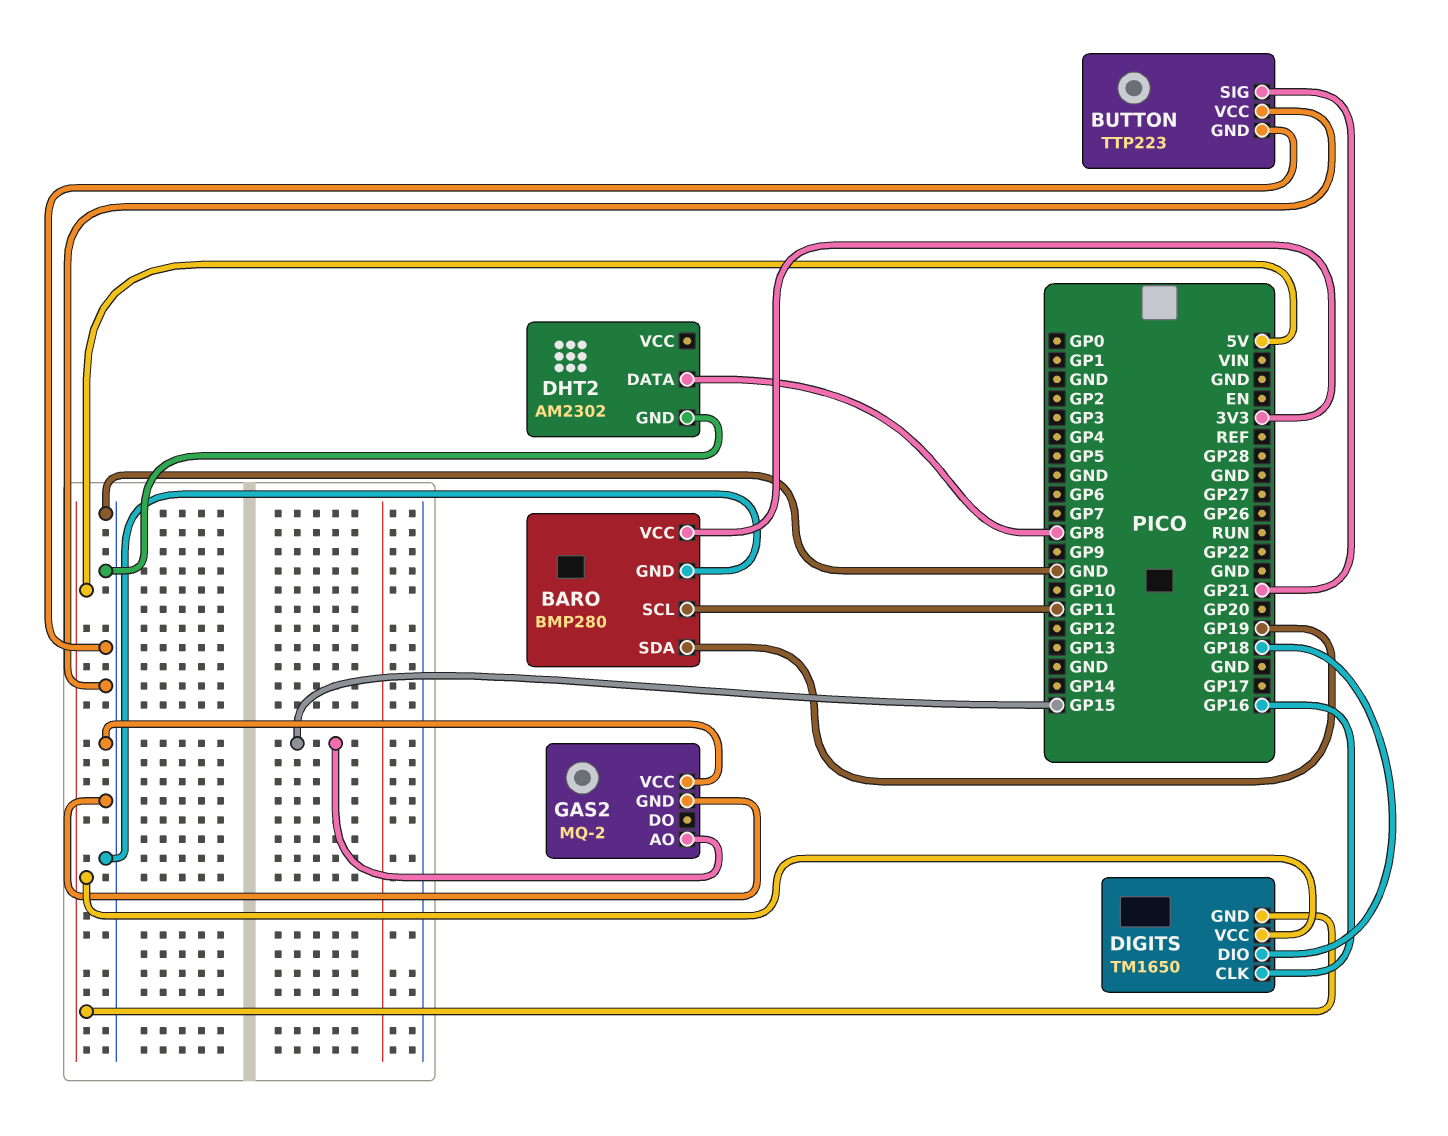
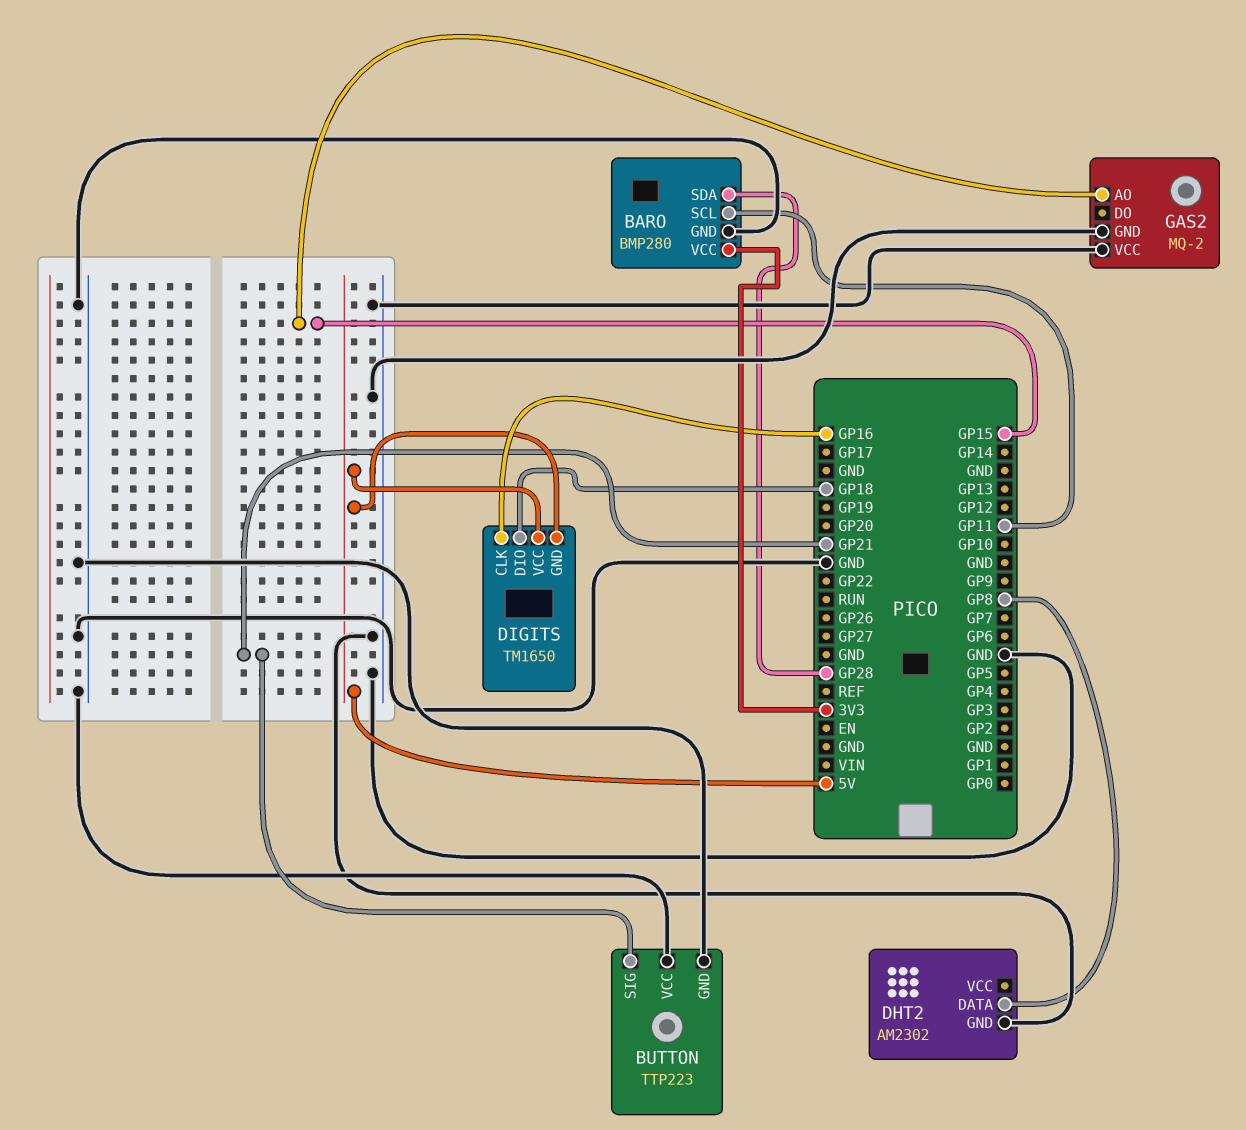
BARO pin SDA: GP19 -> GP28

